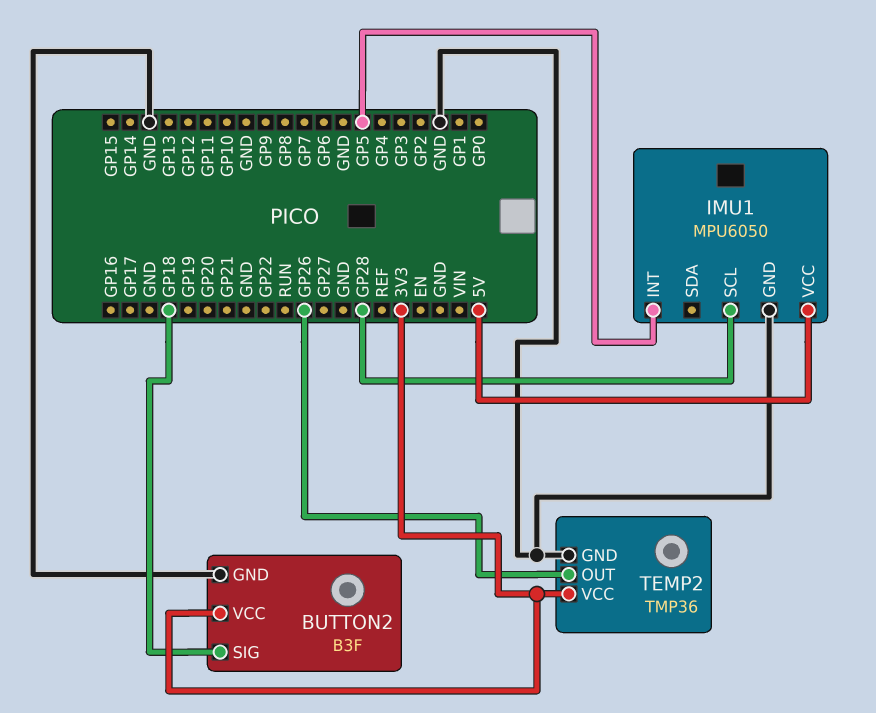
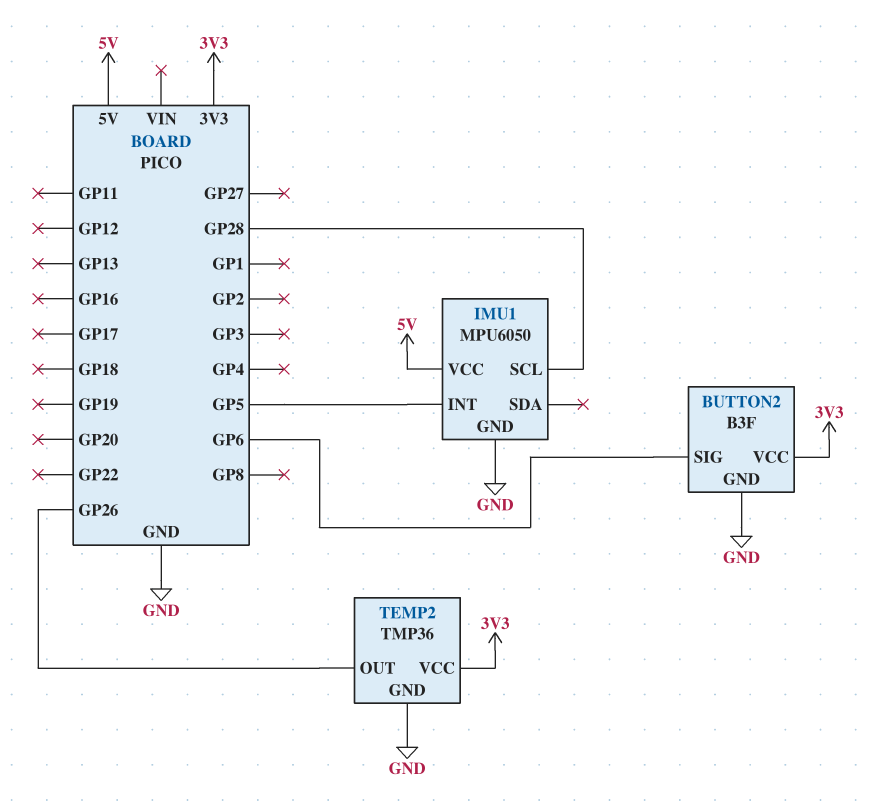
BUTTON2 pin SIG: GP18 -> GP6

